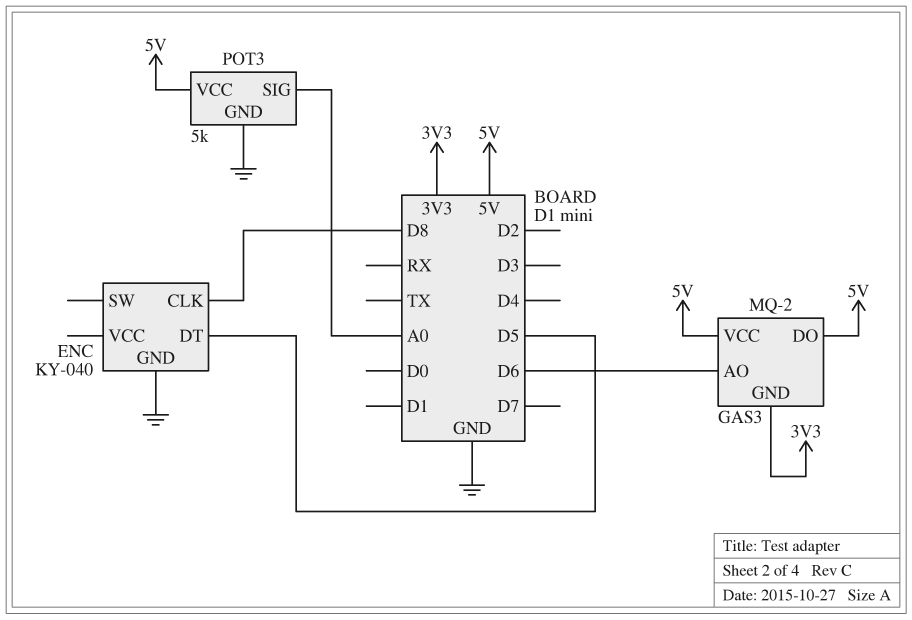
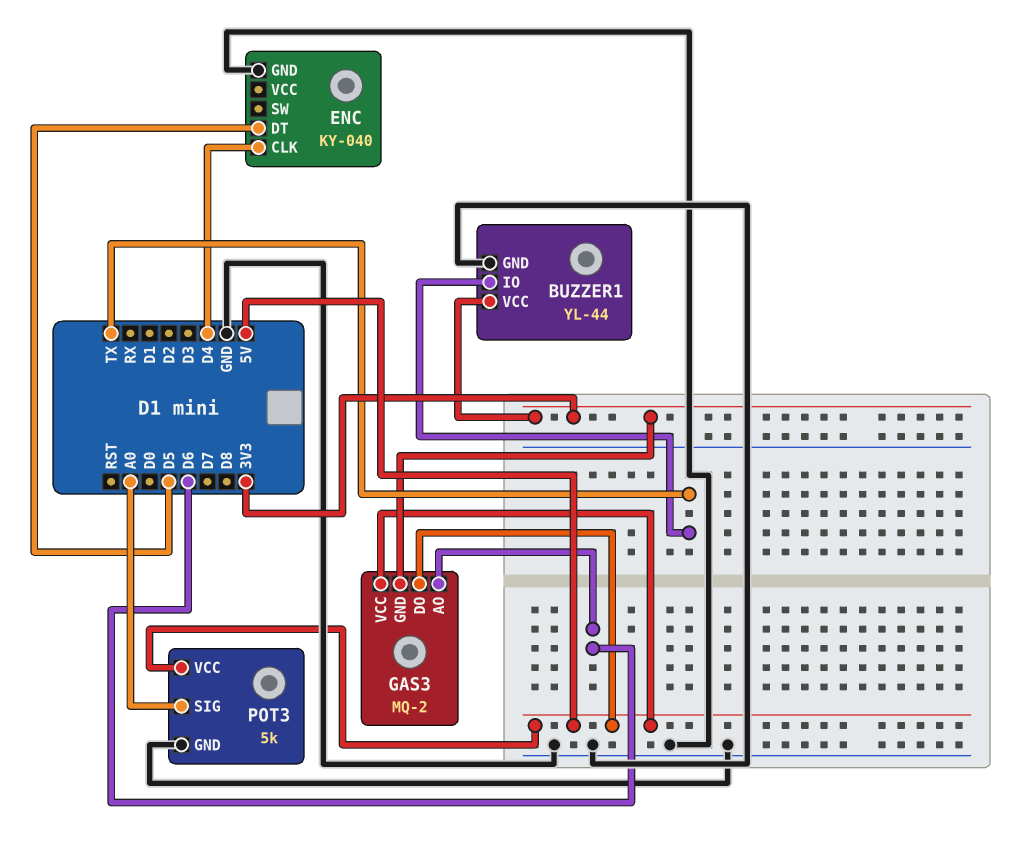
BUZZER1: none -> YL-44
BUZZER1 pin GND: none -> GND
BUZZER1 pin IO: none -> TX
BUZZER1 pin VCC: none -> 3V3
ENC pin CLK: D8 -> D4

